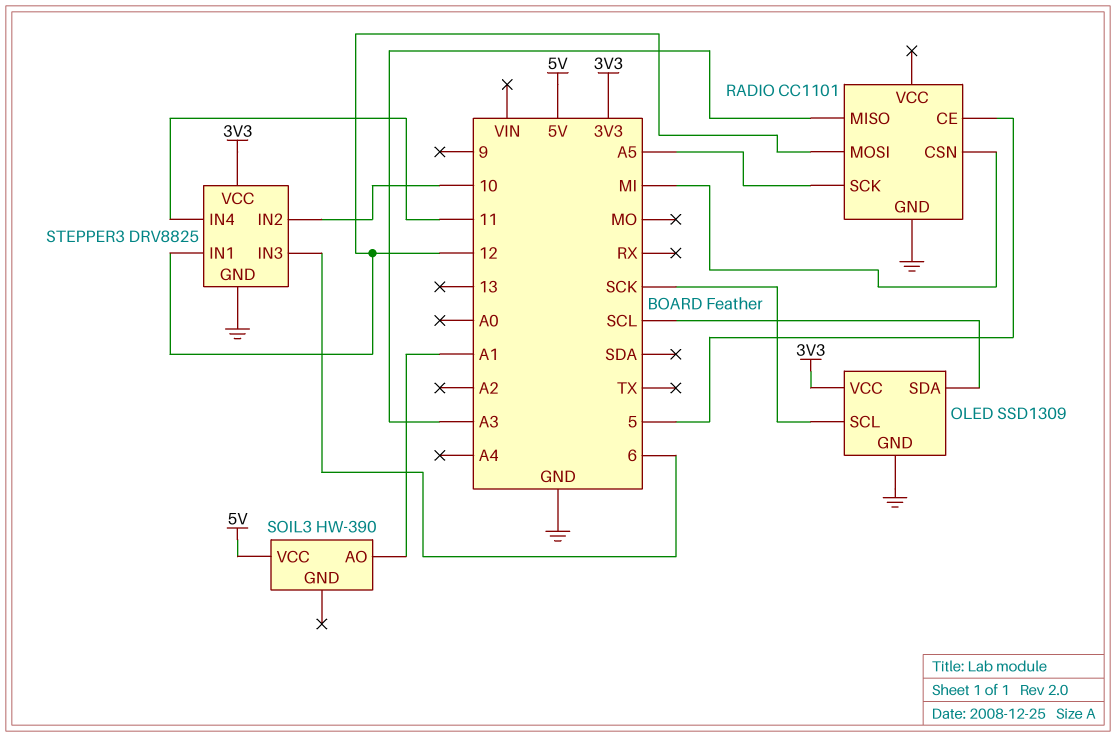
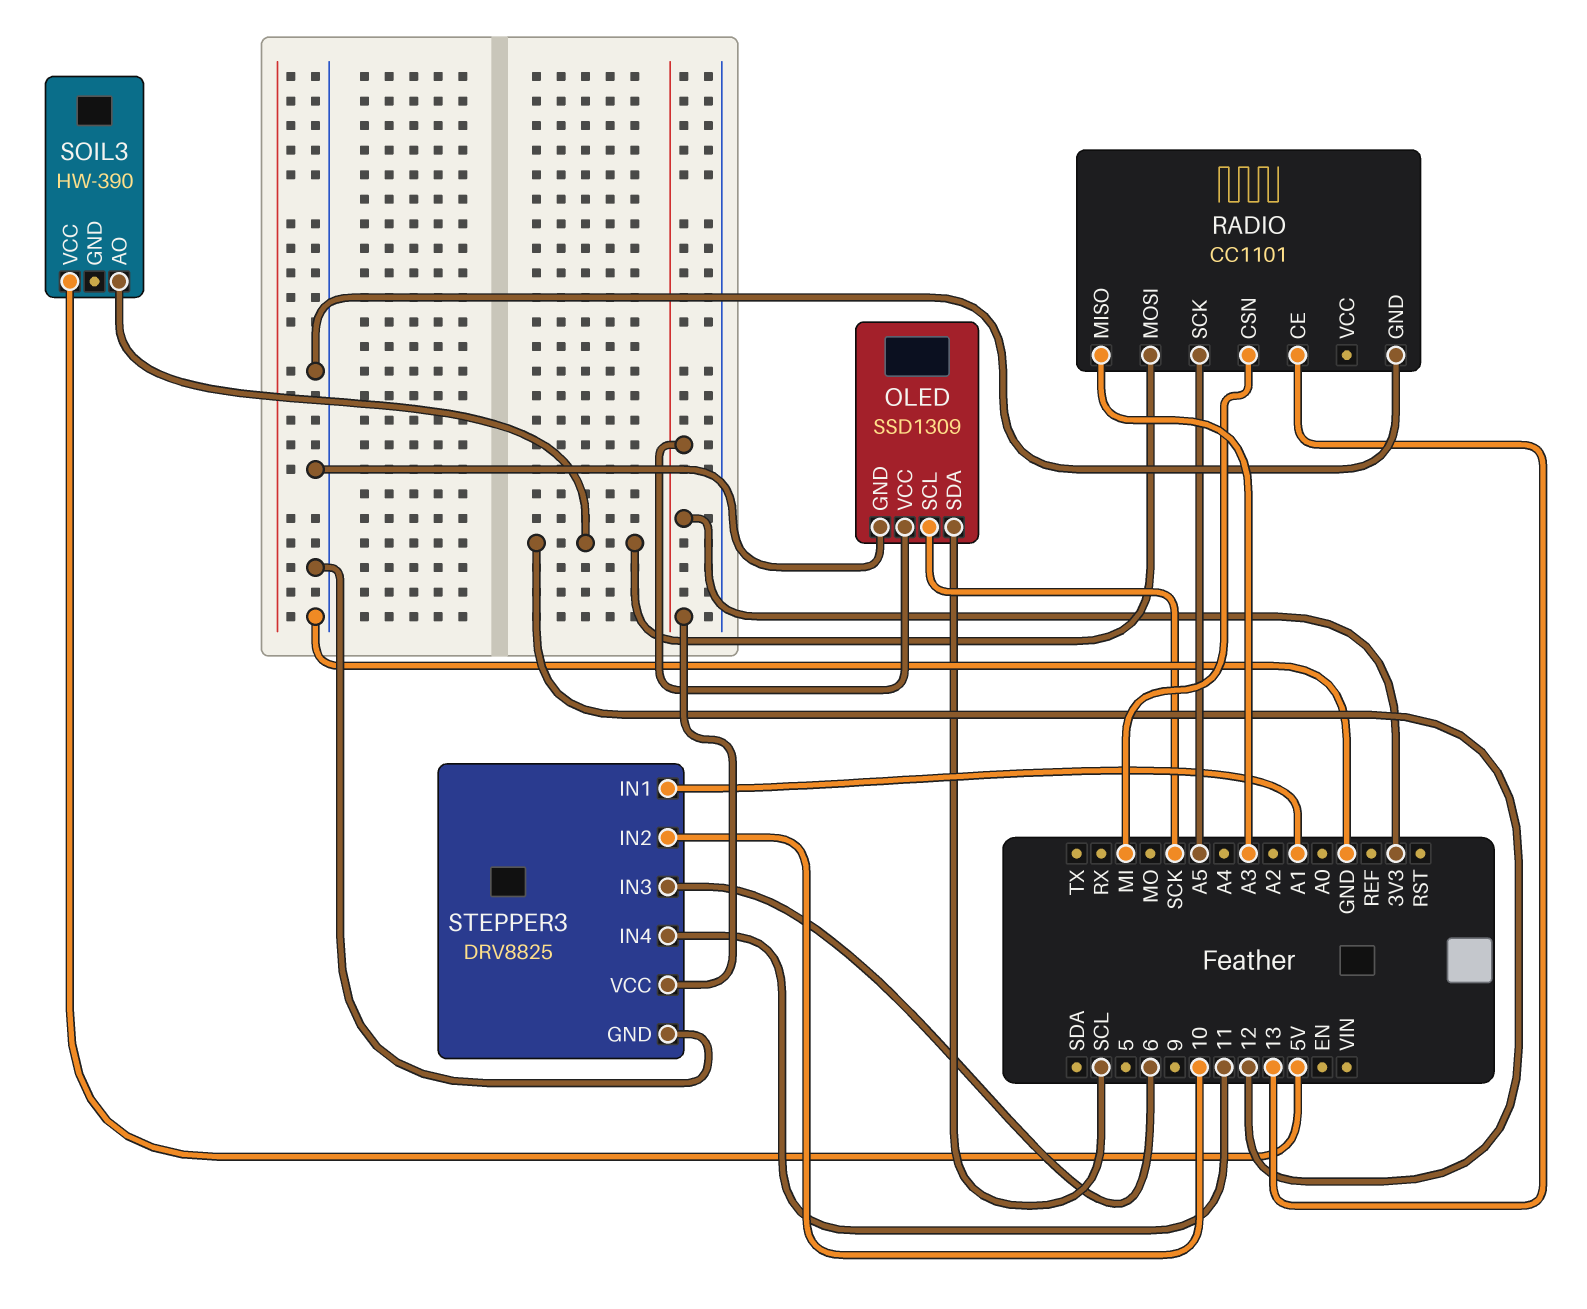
RADIO pin CE: 5 -> 13
SOIL3 pin AO: A1 -> 12
STEPPER3 pin IN1: 12 -> A1

